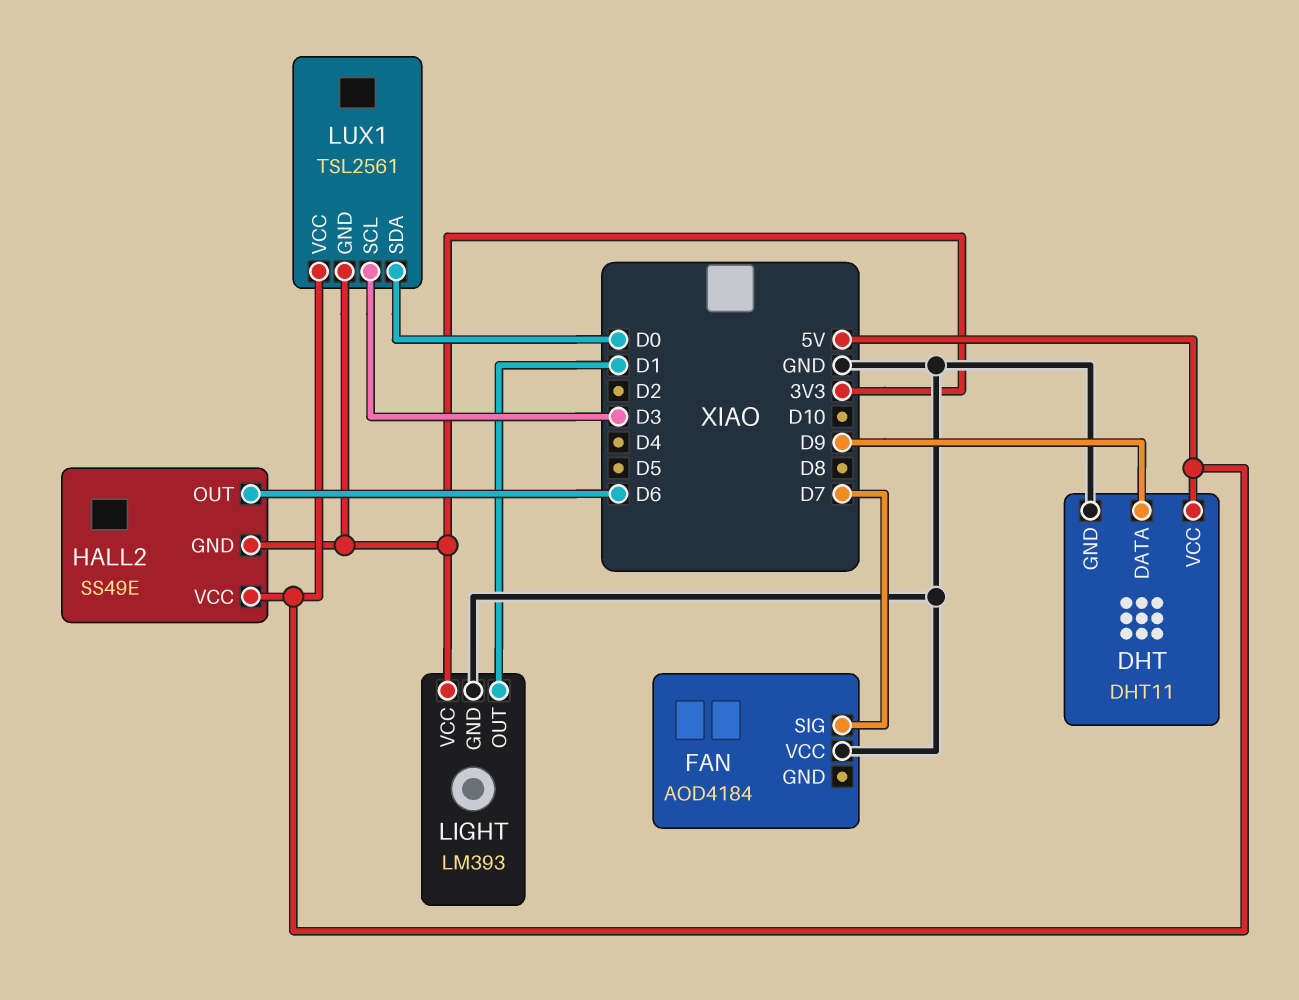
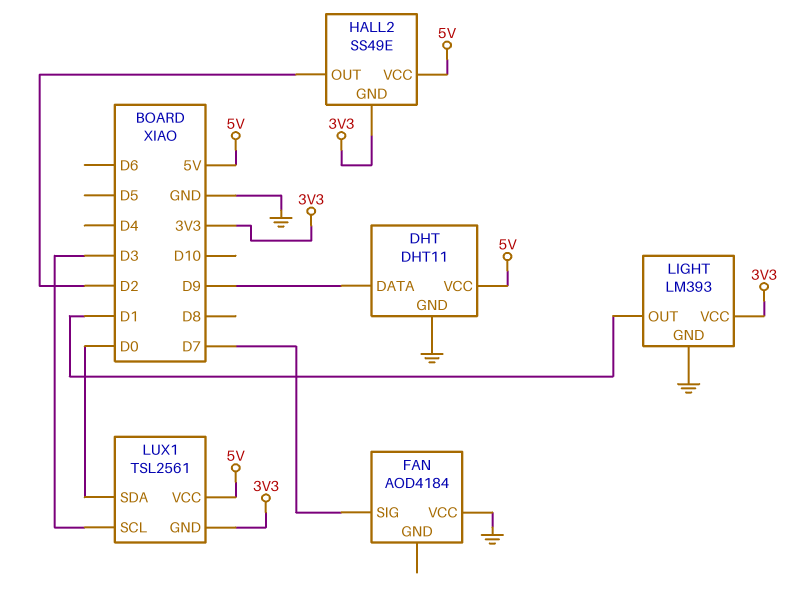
HALL2 pin OUT: D6 -> D2

